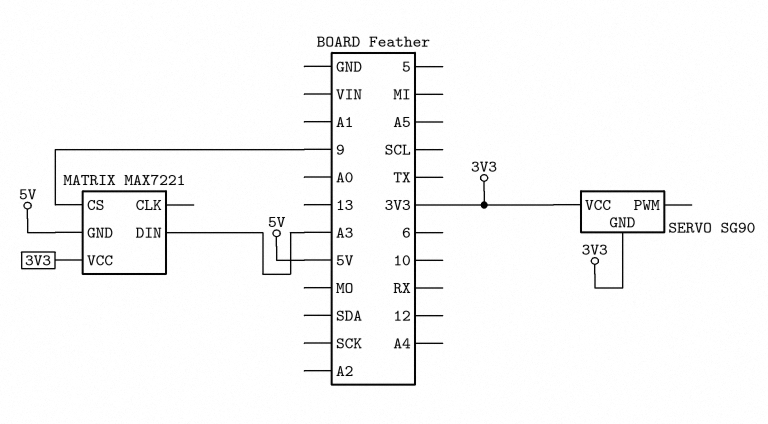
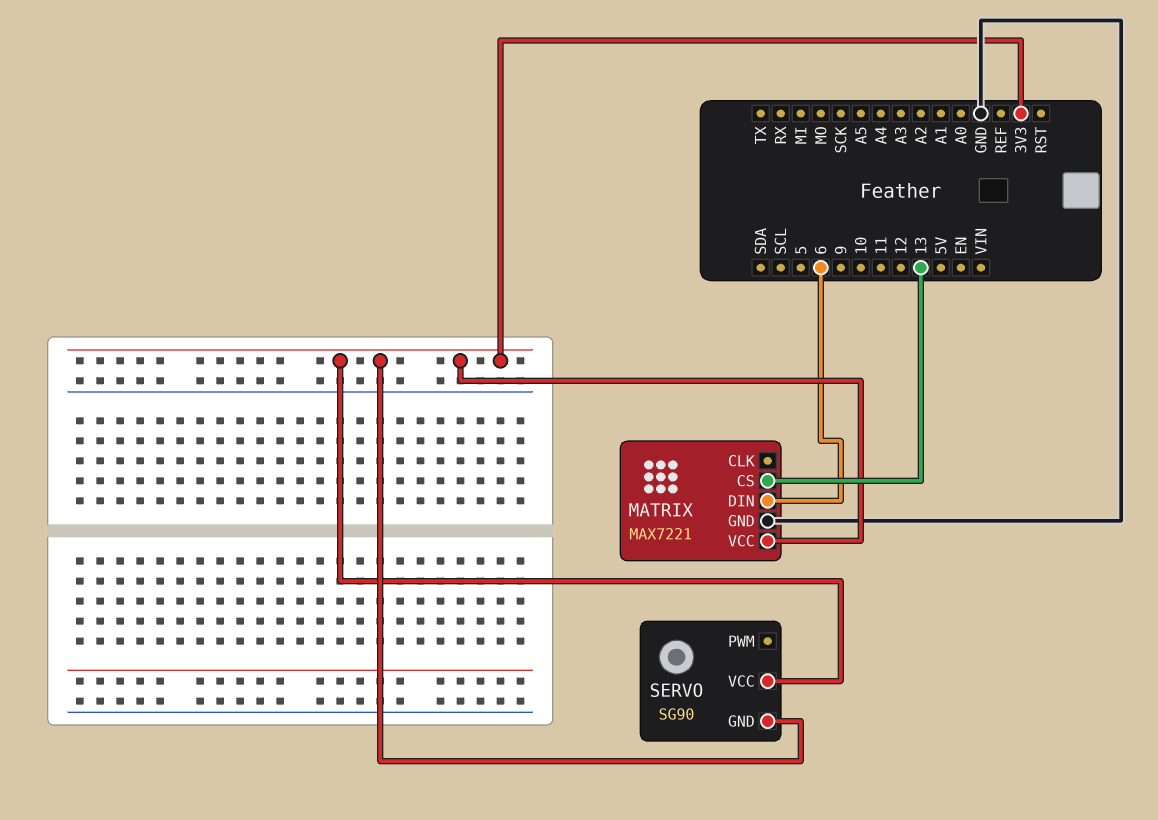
MATRIX pin CS: 9 -> 13
MATRIX pin DIN: A3 -> 6
MATRIX pin GND: 5V -> GND

